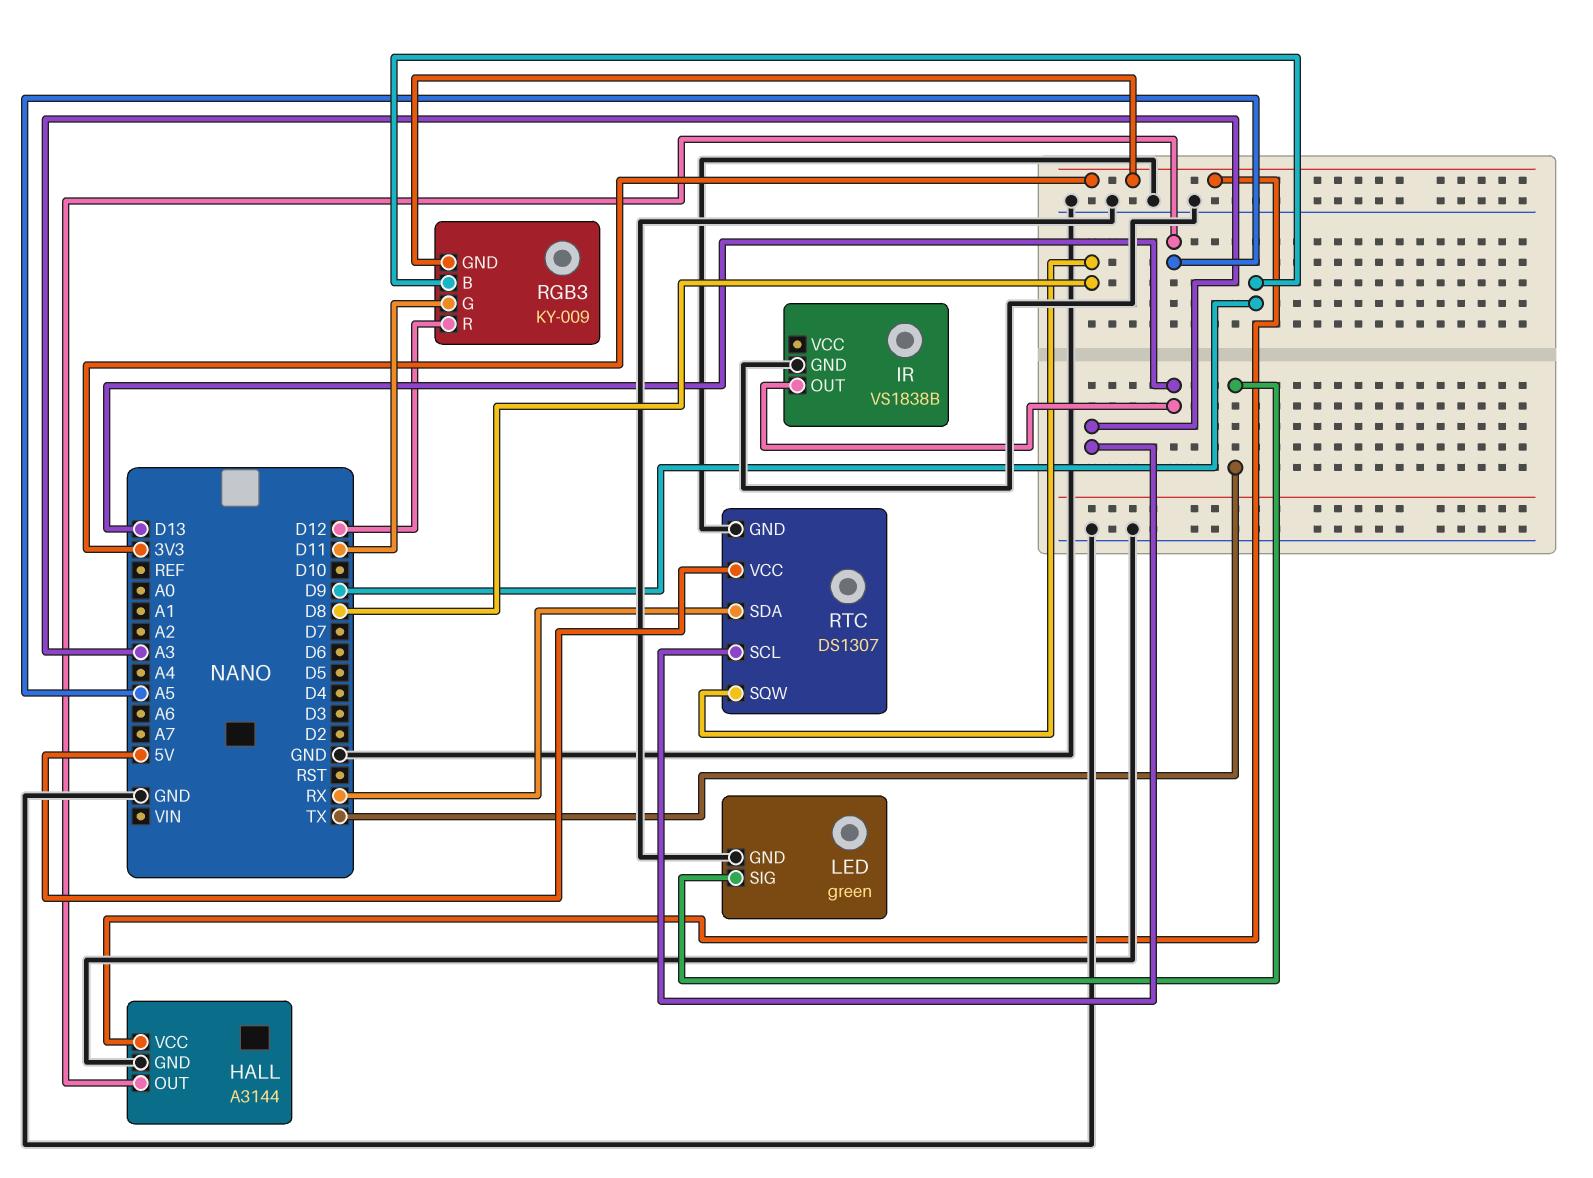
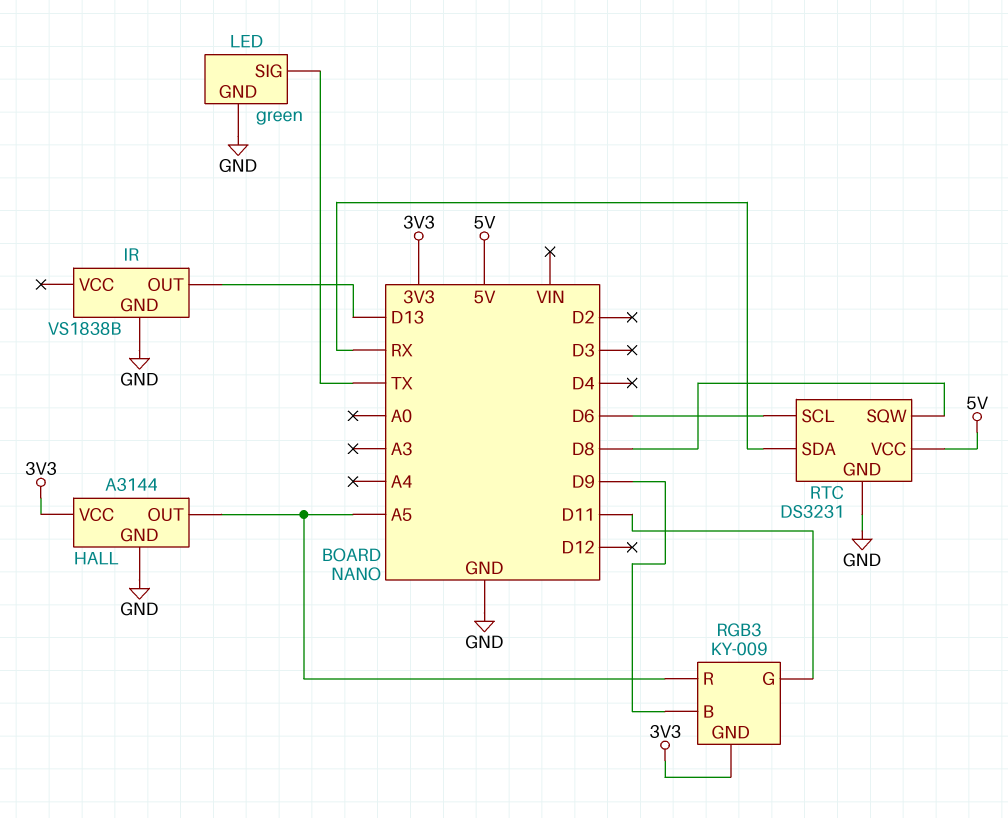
RGB3 pin R: D12 -> A5
RTC: DS1307 -> DS3231
RTC pin SCL: A3 -> D6

